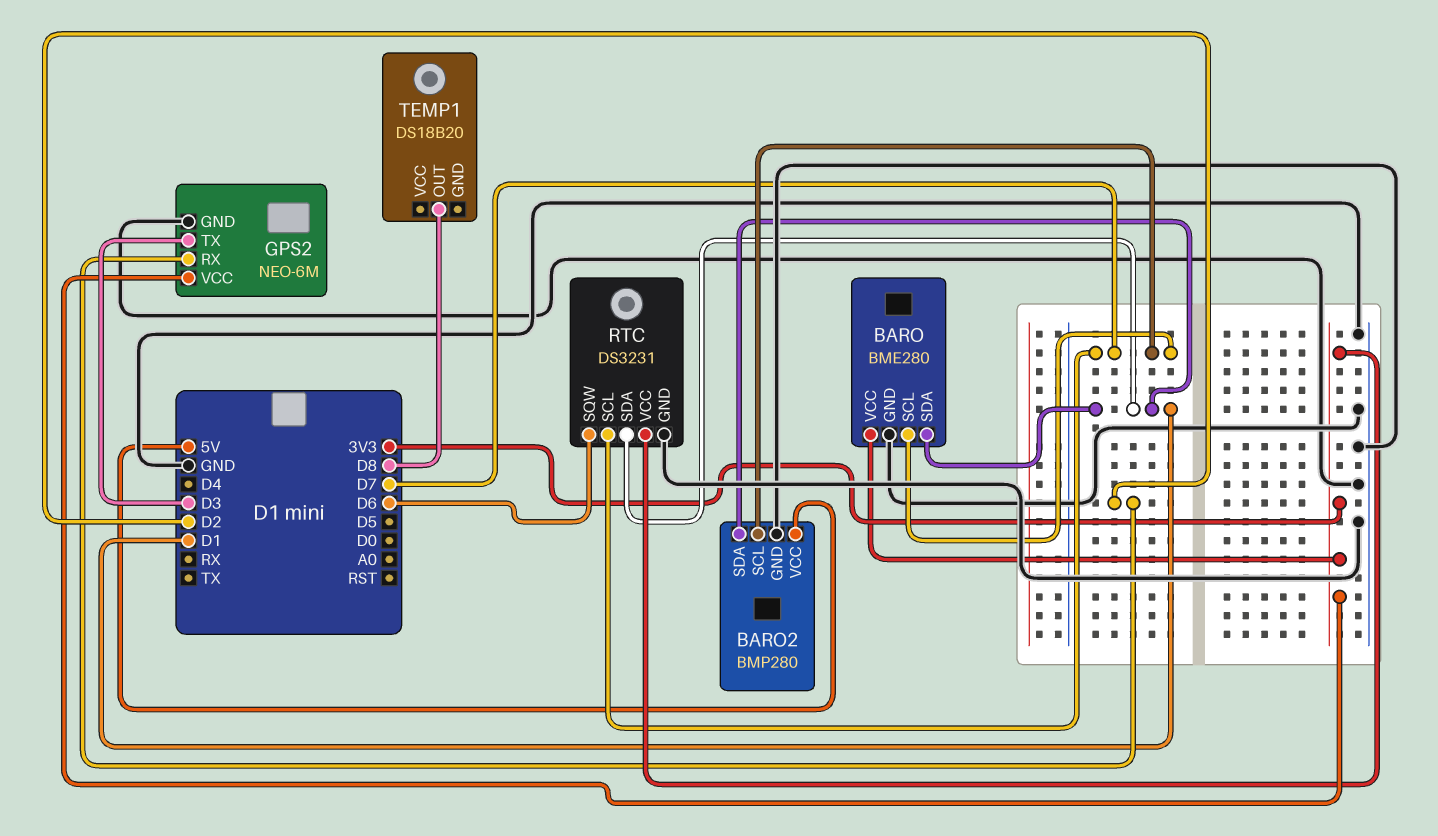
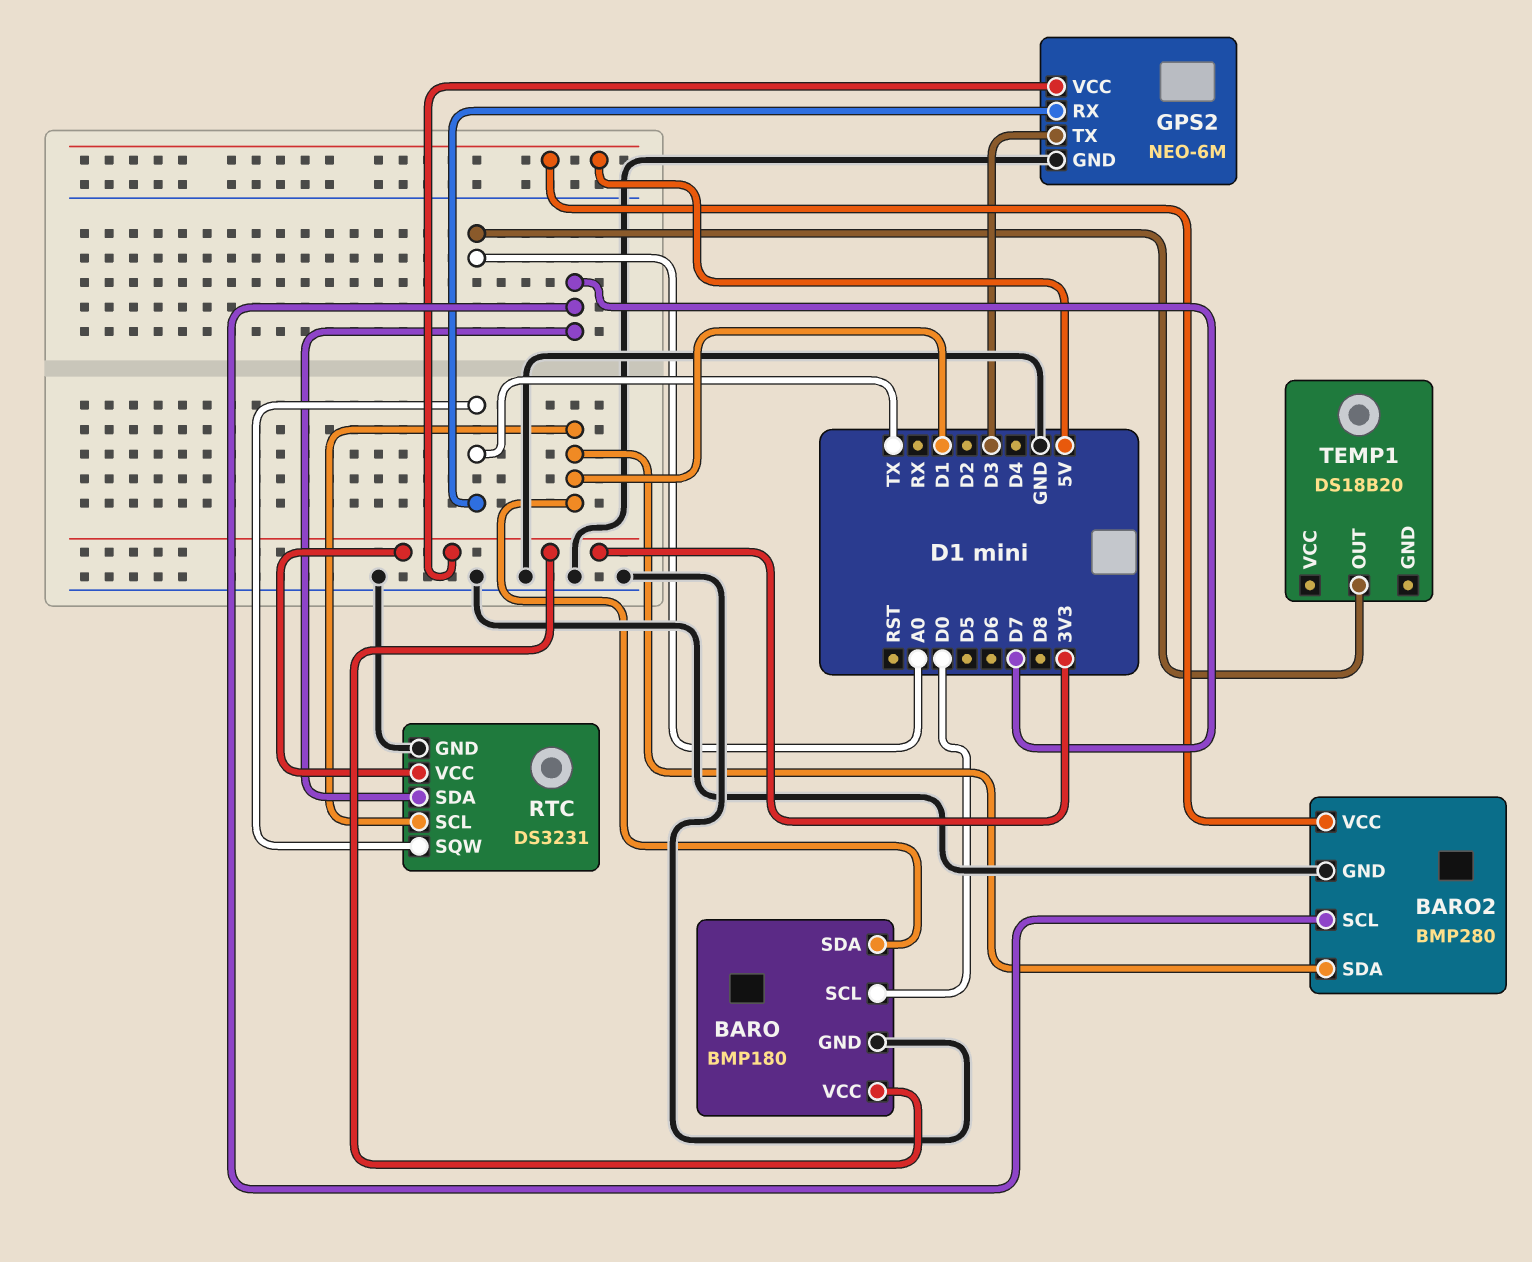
BARO: BME280 -> BMP180
BARO pin SCL: D7 -> D0
GPS2 pin RX: D2 -> TX
RTC pin SCL: D7 -> D1
RTC pin SDA: D1 -> D7
RTC pin SQW: D6 -> TX
TEMP1 pin OUT: D8 -> A0

